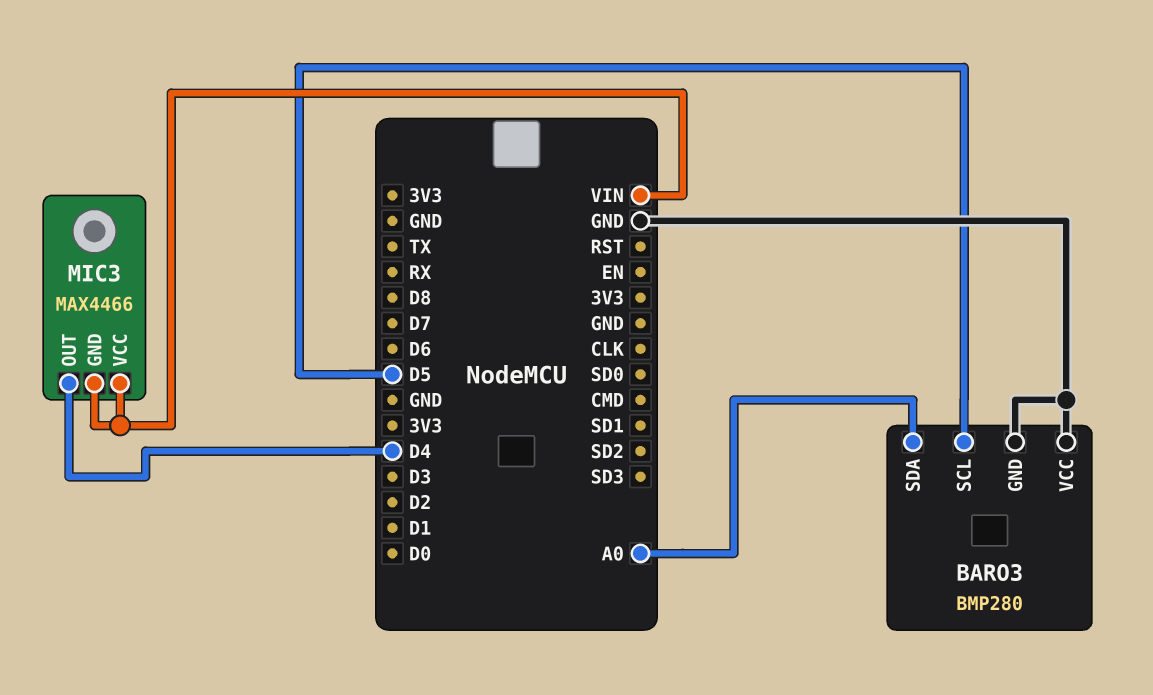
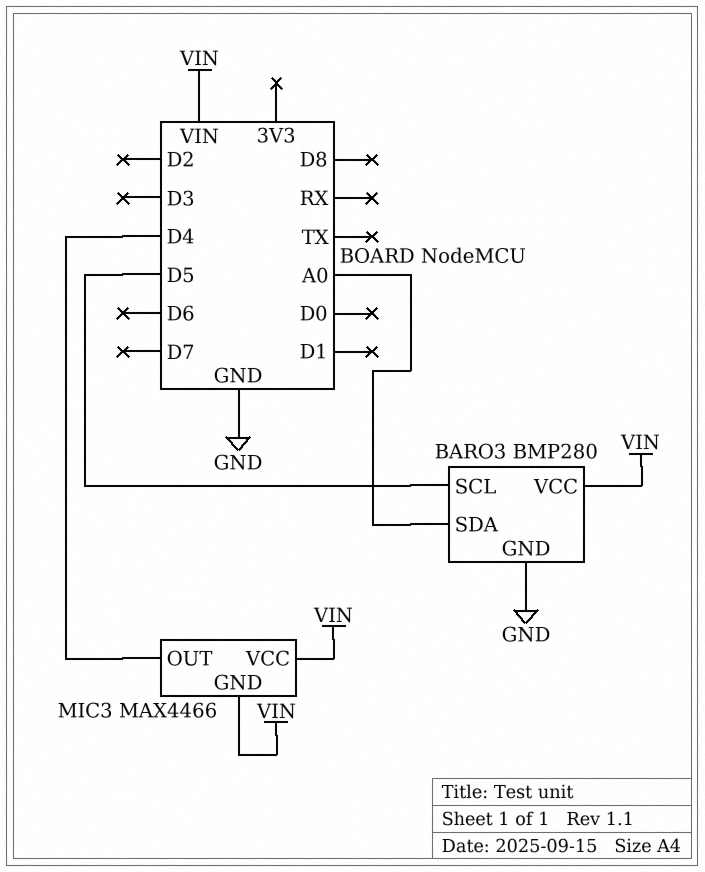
BARO3 pin VCC: GND -> VIN

